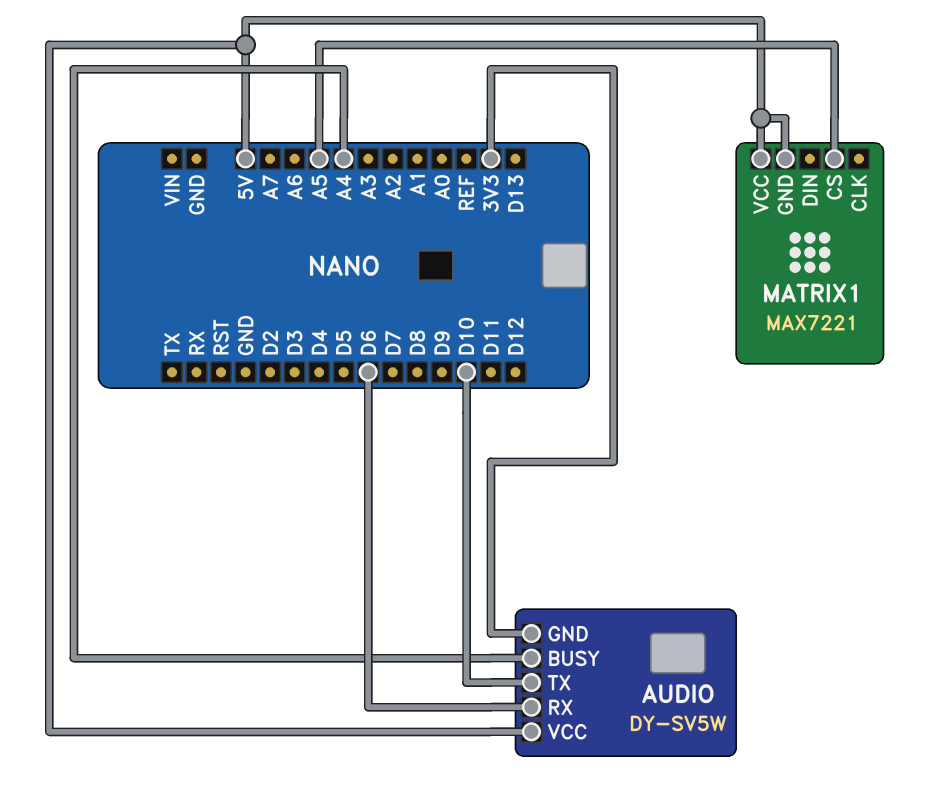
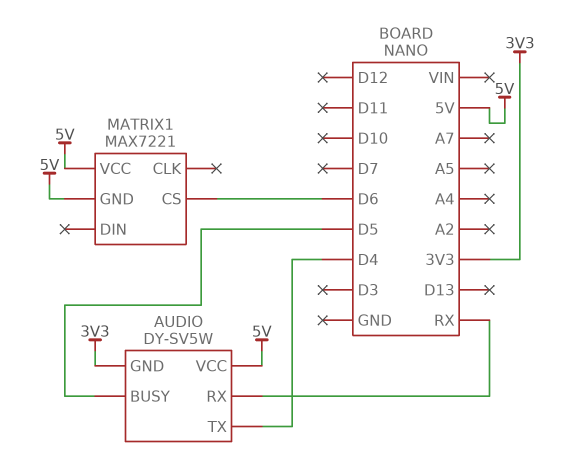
AUDIO pin BUSY: A4 -> D5
AUDIO pin RX: D6 -> RX
AUDIO pin TX: D10 -> D4
MATRIX1 pin CS: A5 -> D6

